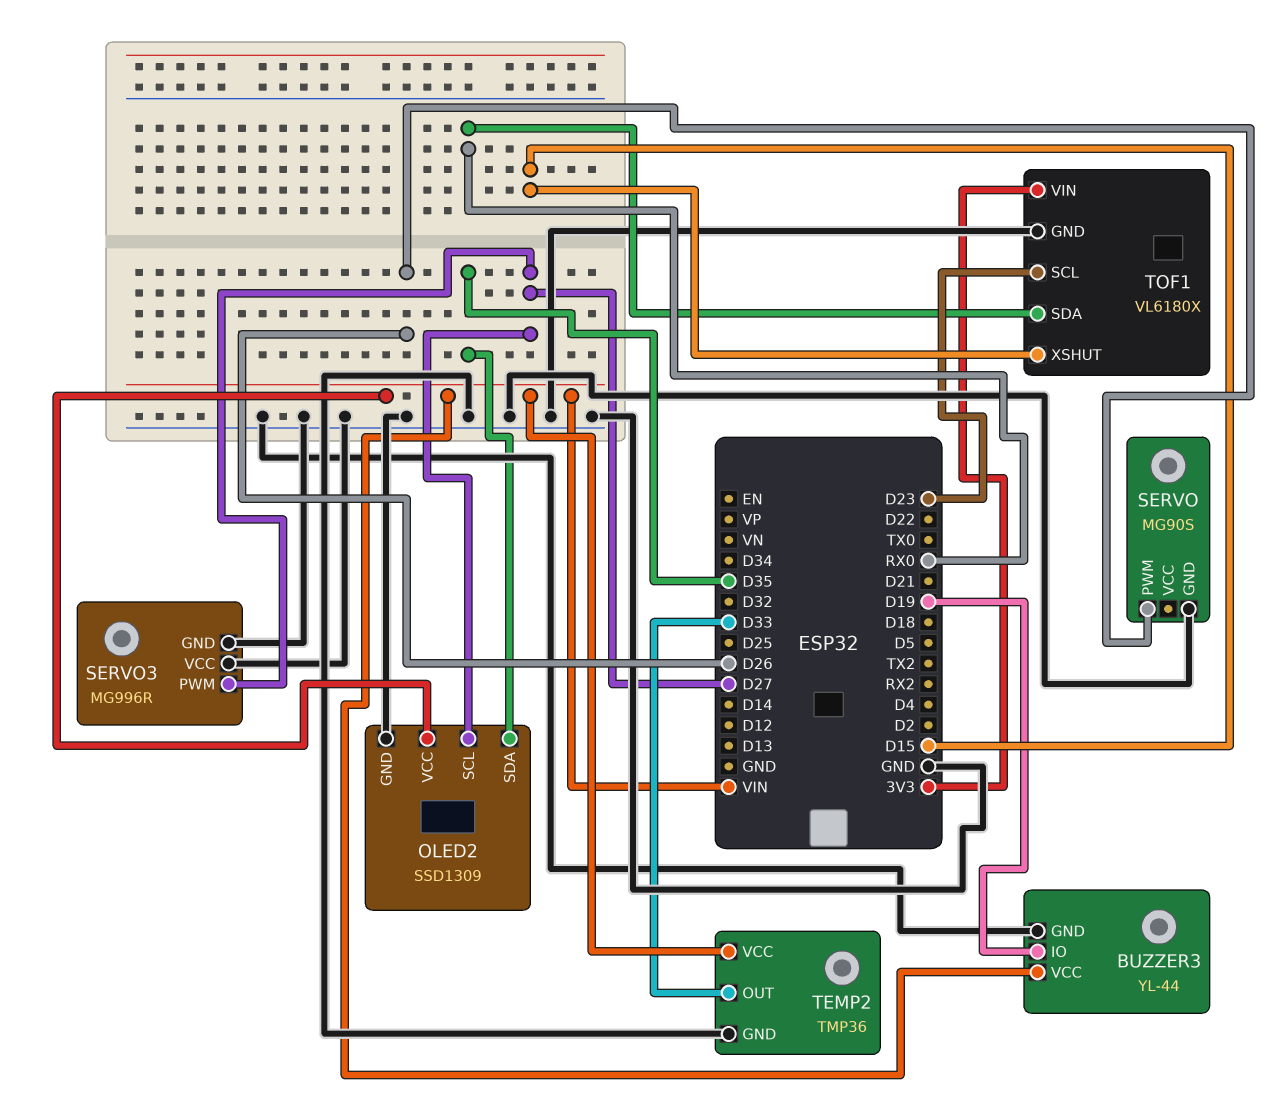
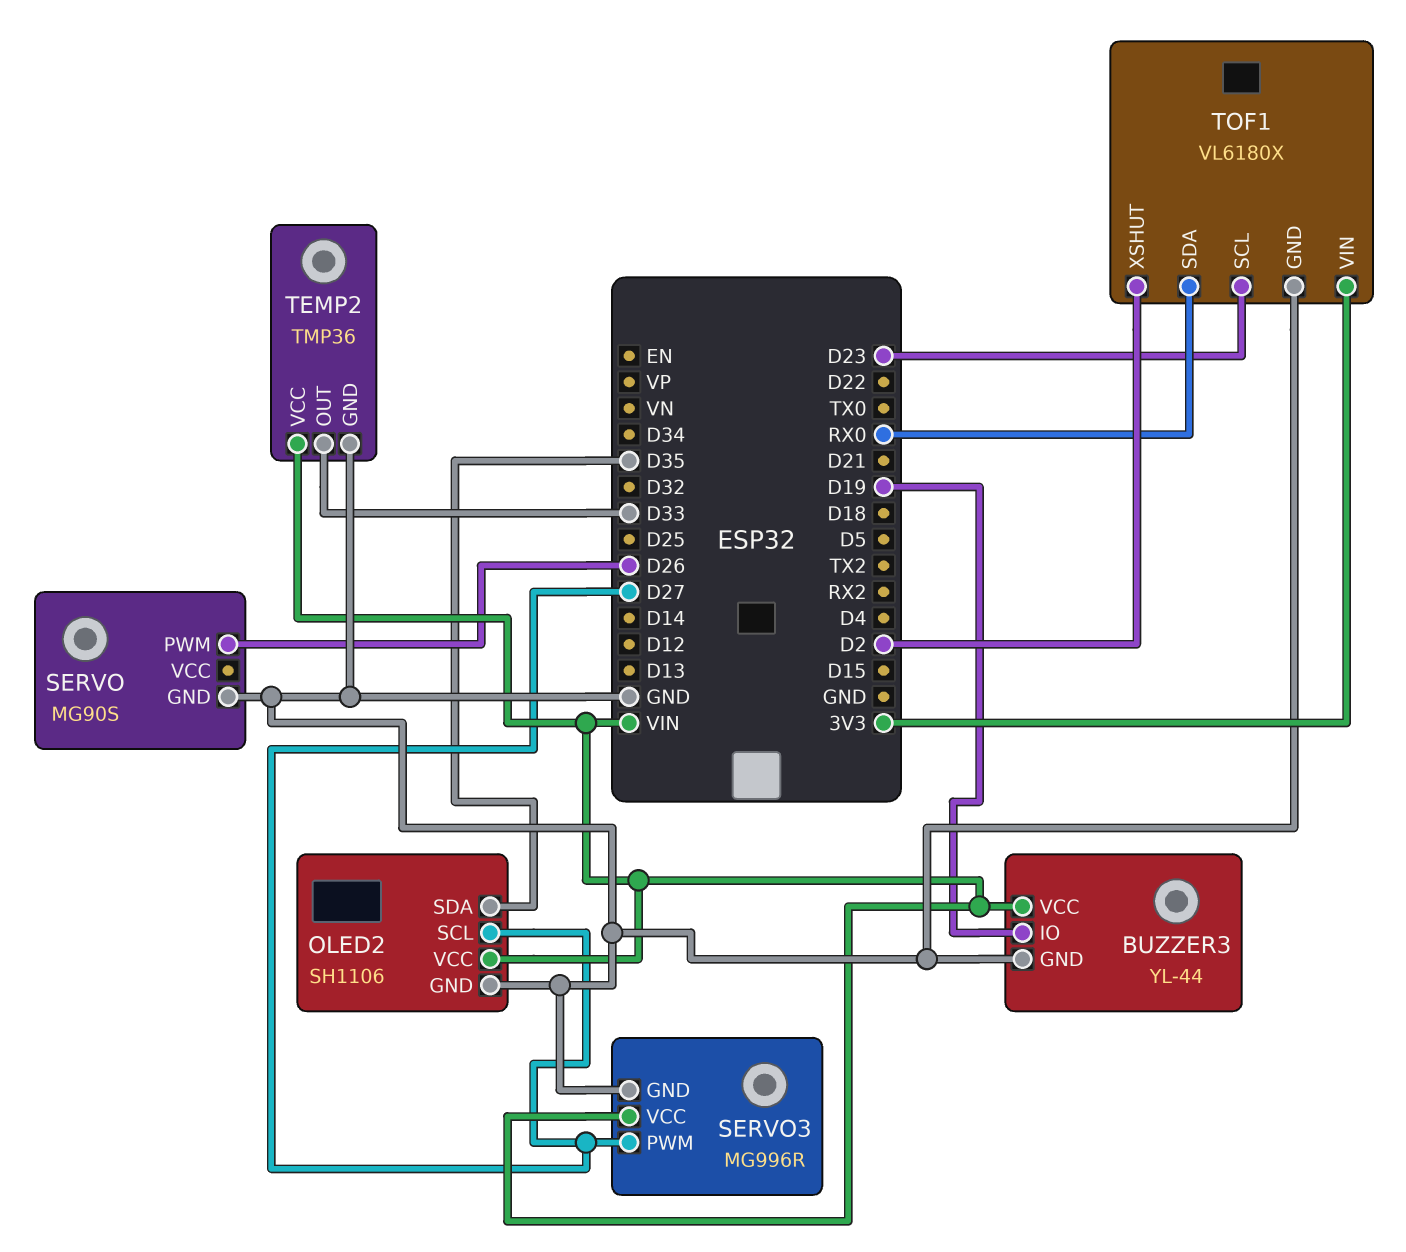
OLED2: SSD1309 -> SH1106
SERVO3 pin VCC: GND -> VIN
TOF1 pin XSHUT: D15 -> D2

